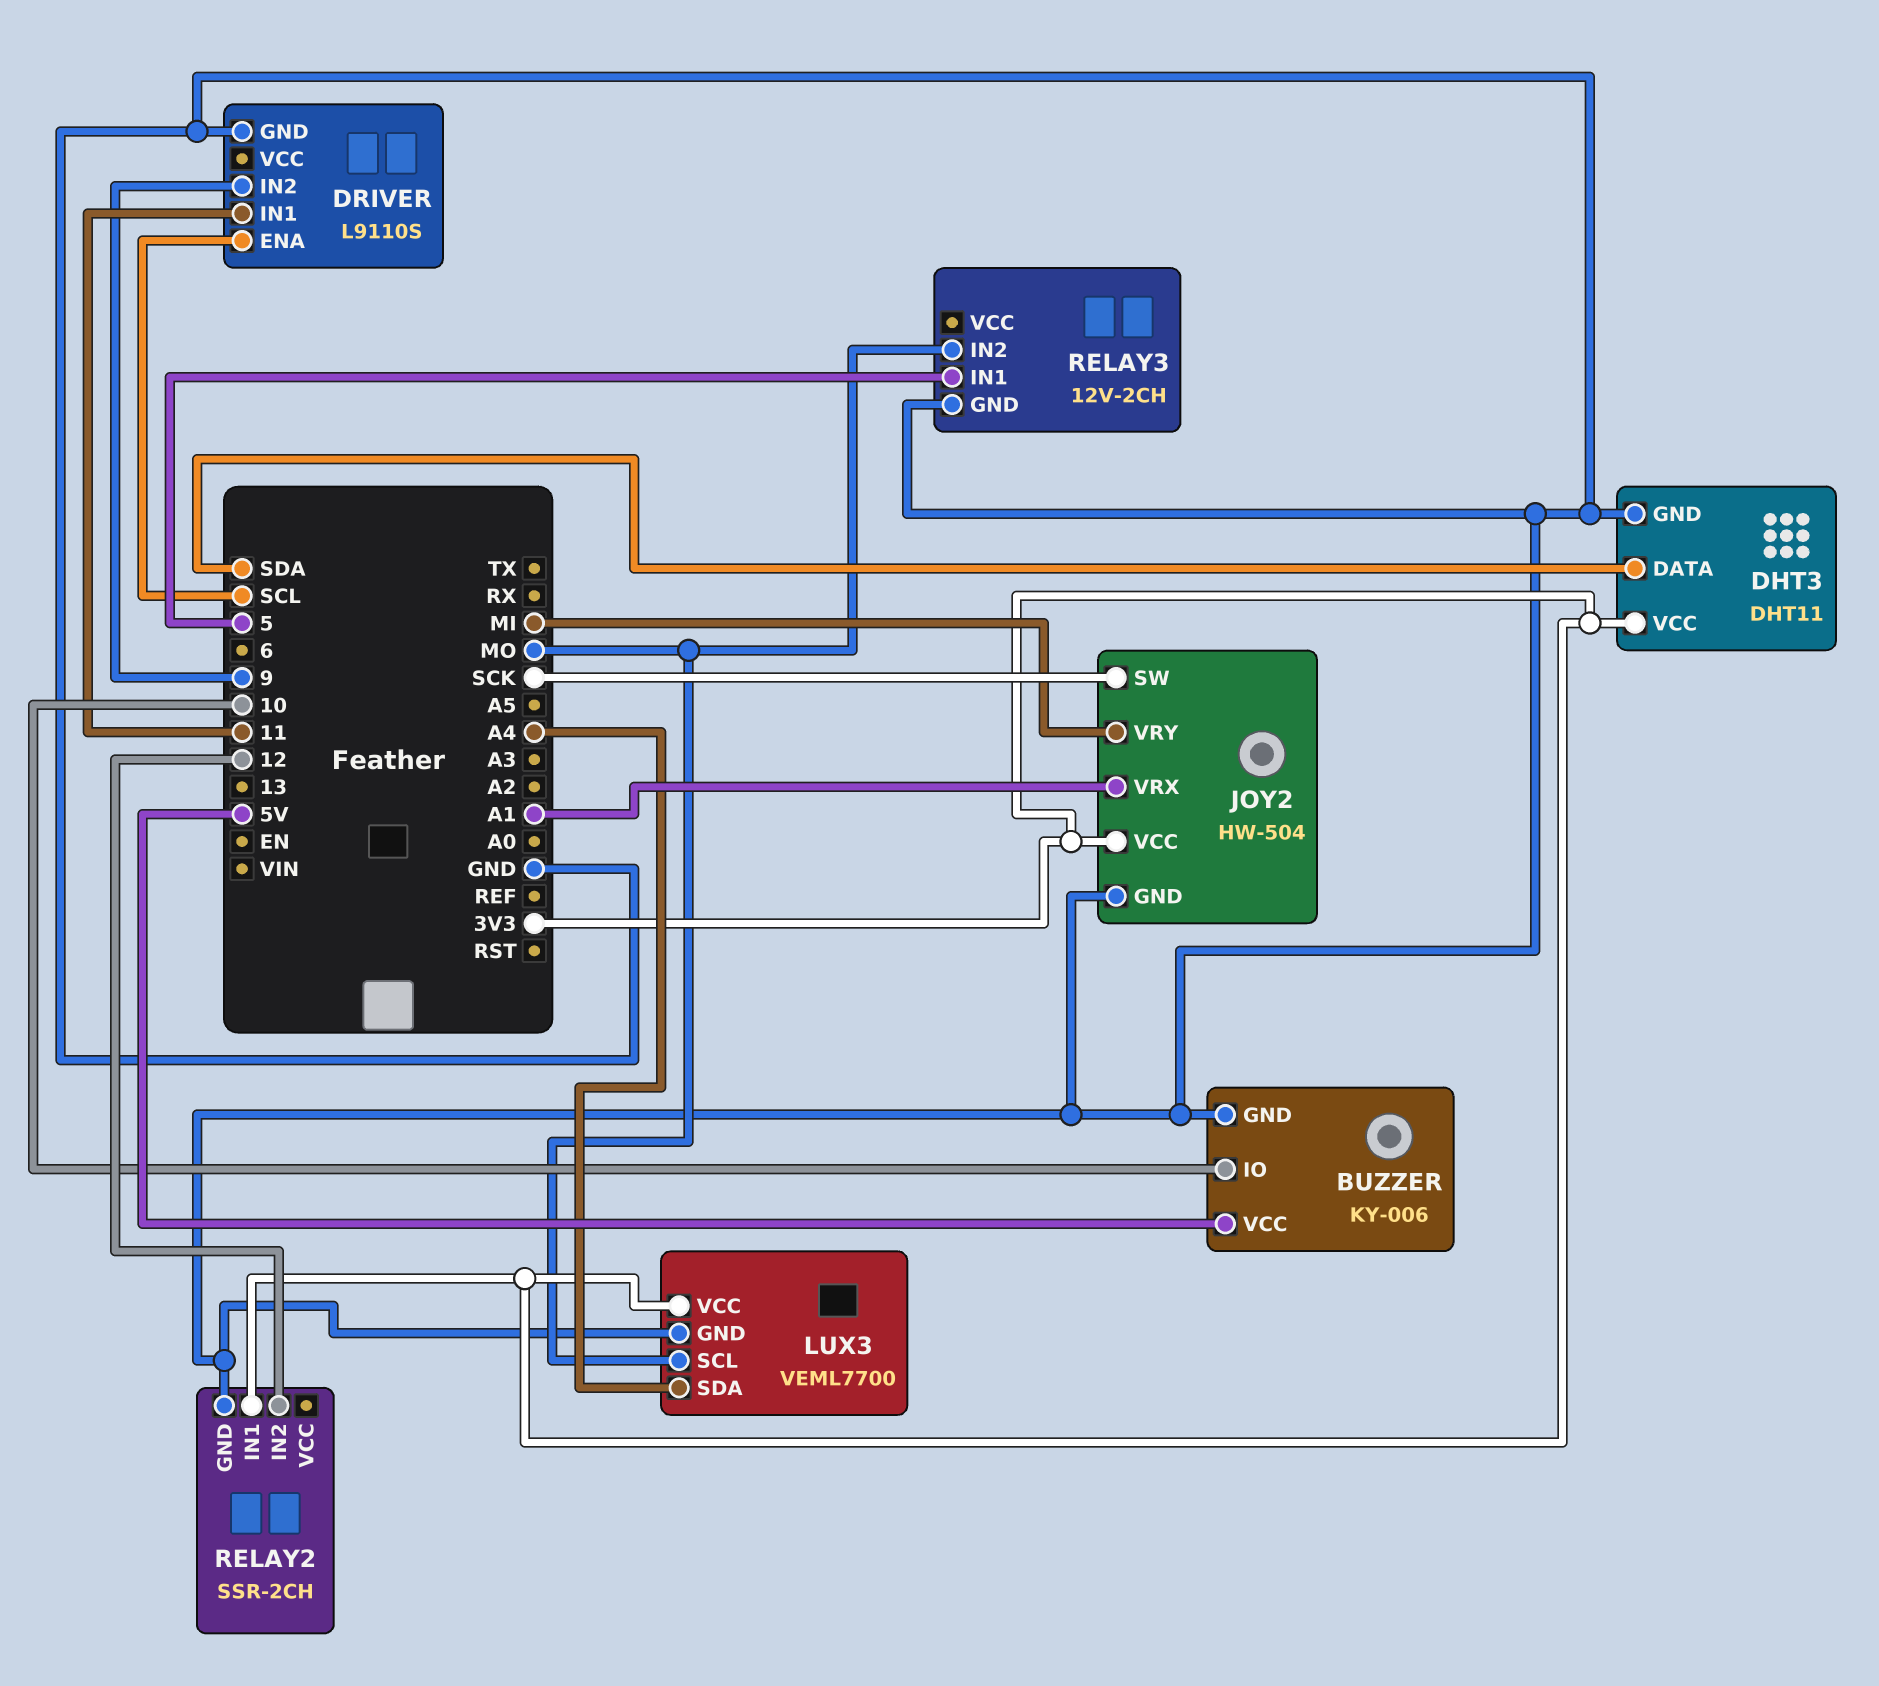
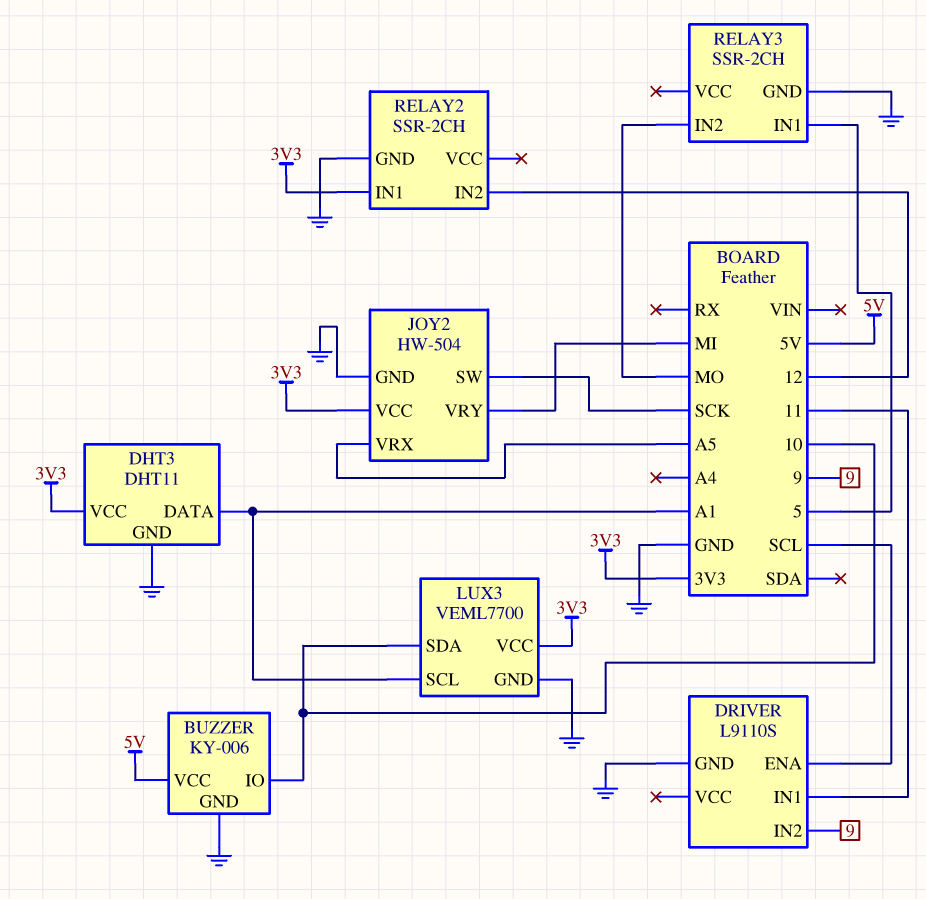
DHT3 pin DATA: SDA -> A1
JOY2 pin VRX: A1 -> A5
LUX3 pin SCL: MO -> A1
LUX3 pin SDA: A4 -> 10
RELAY3: 12V-2CH -> SSR-2CH

